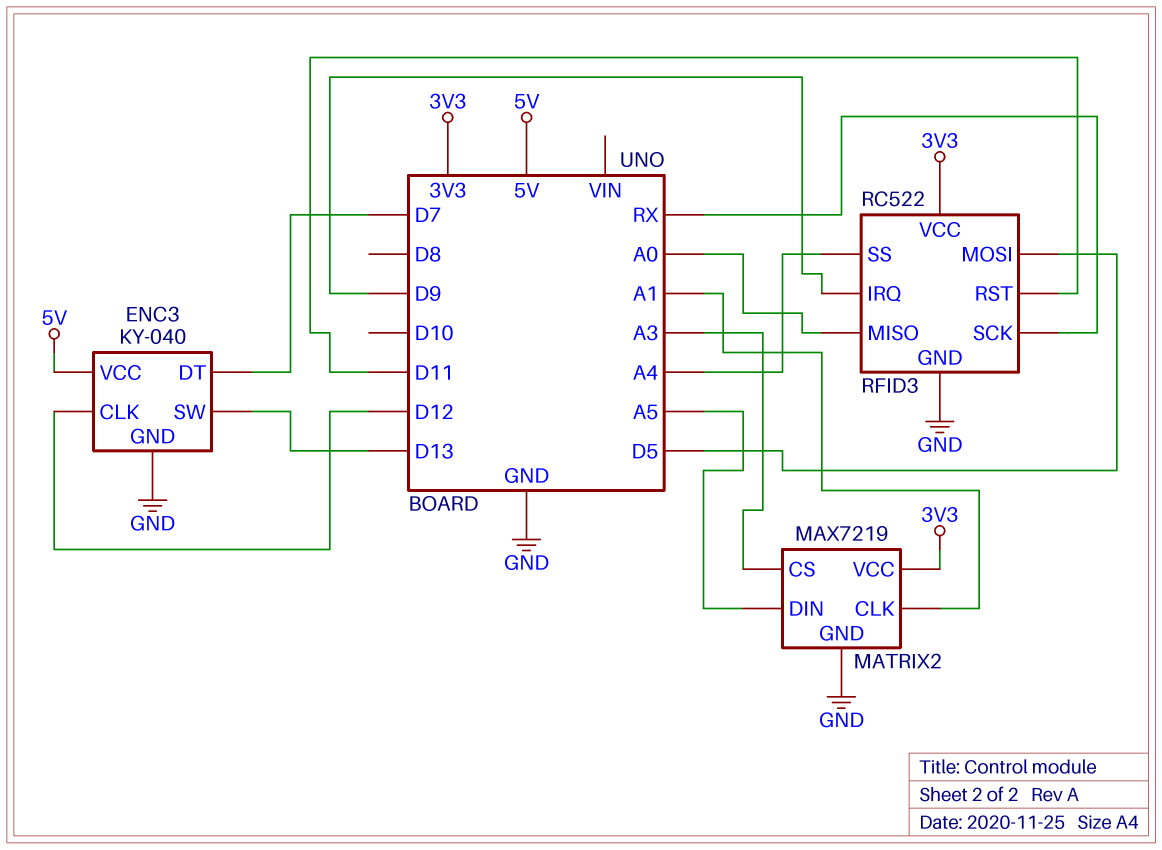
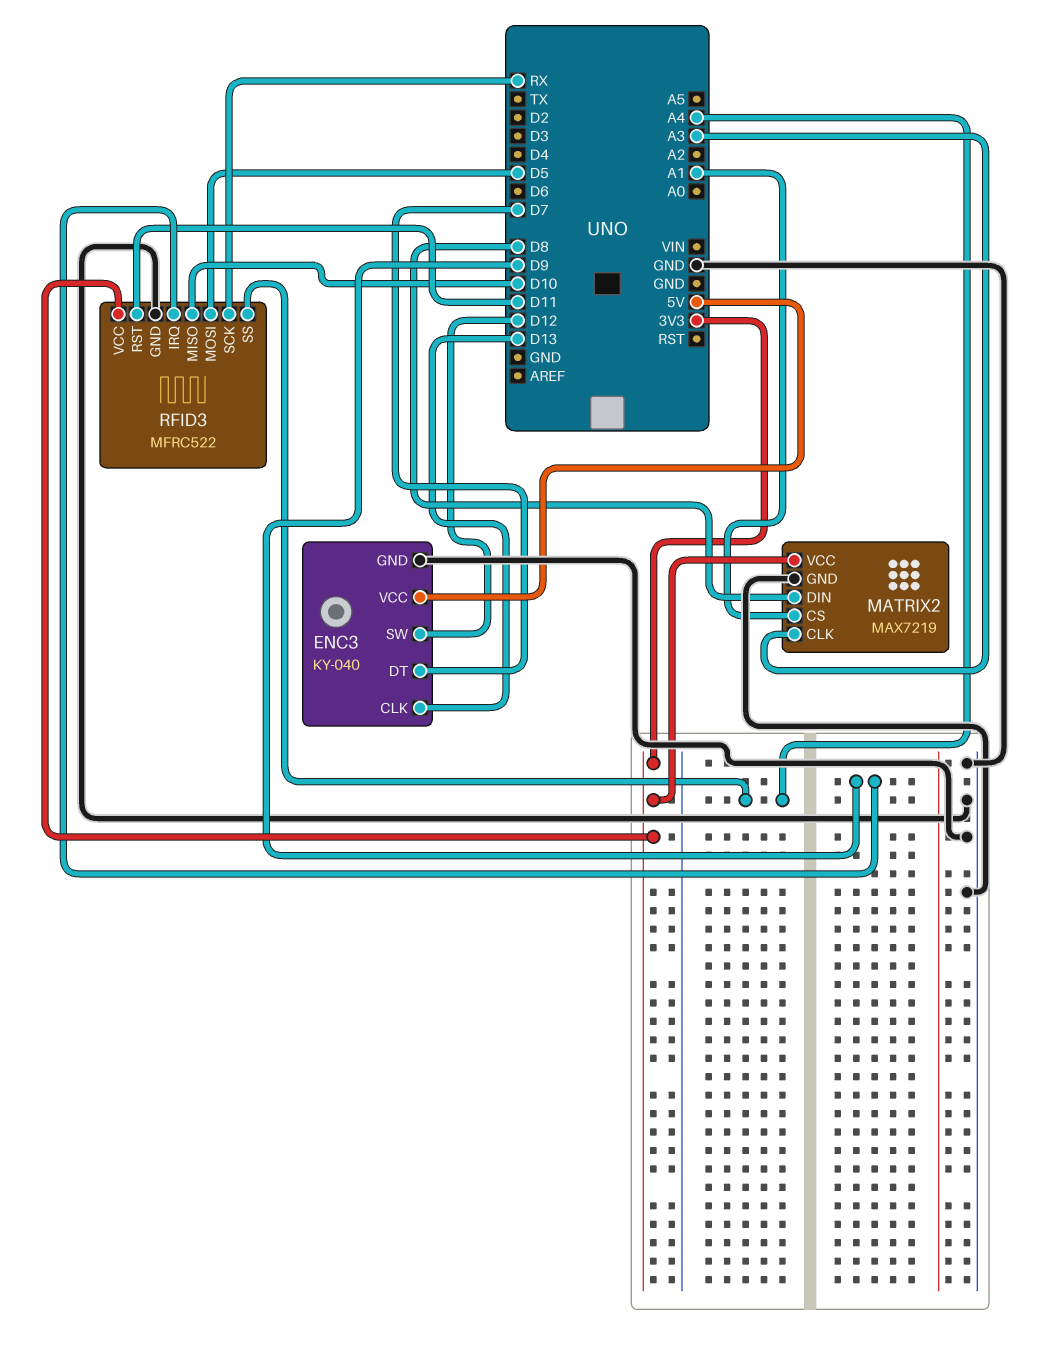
ENC3 pin CLK: D12 -> D13
ENC3 pin SW: D13 -> D12
MATRIX2 pin CLK: A1 -> A3
MATRIX2 pin CS: A3 -> A1
MATRIX2 pin DIN: A5 -> D8
RFID3: RC522 -> MFRC522
RFID3 pin MISO: A0 -> D10

